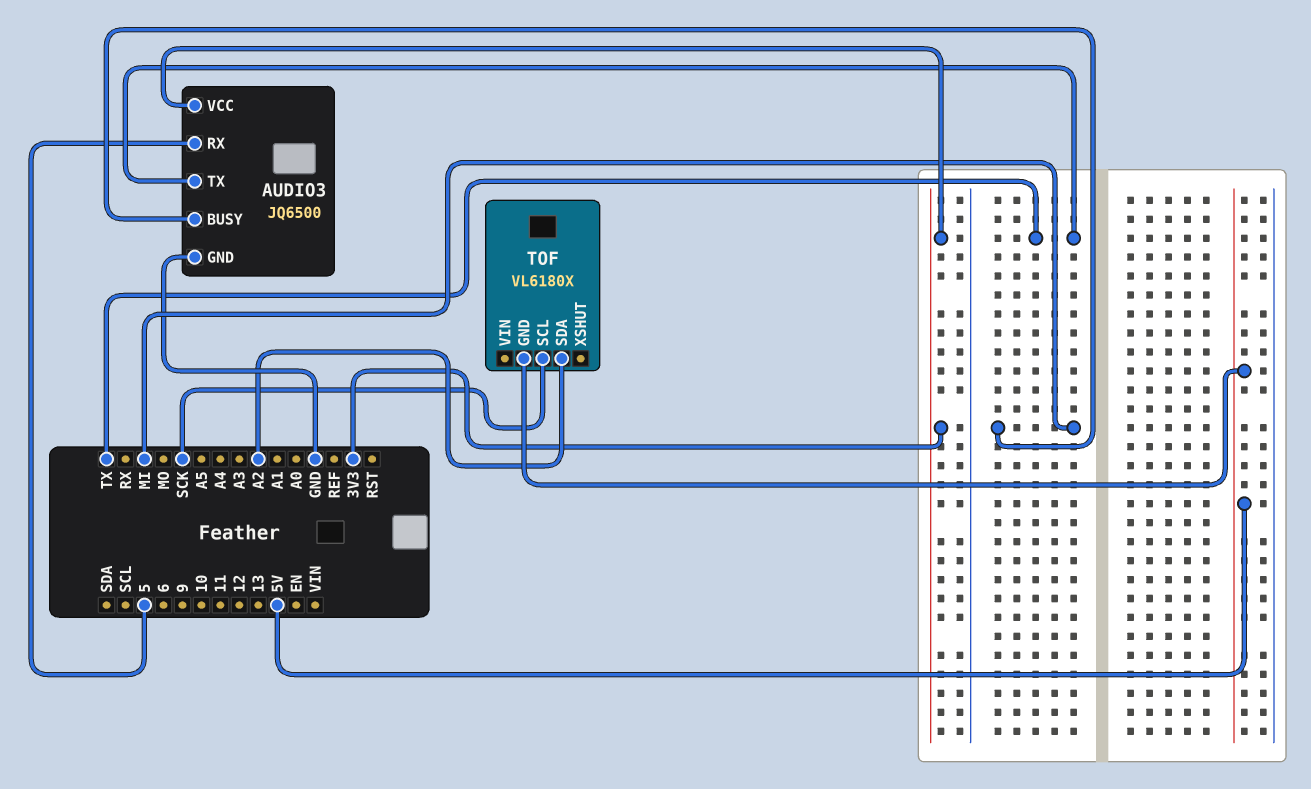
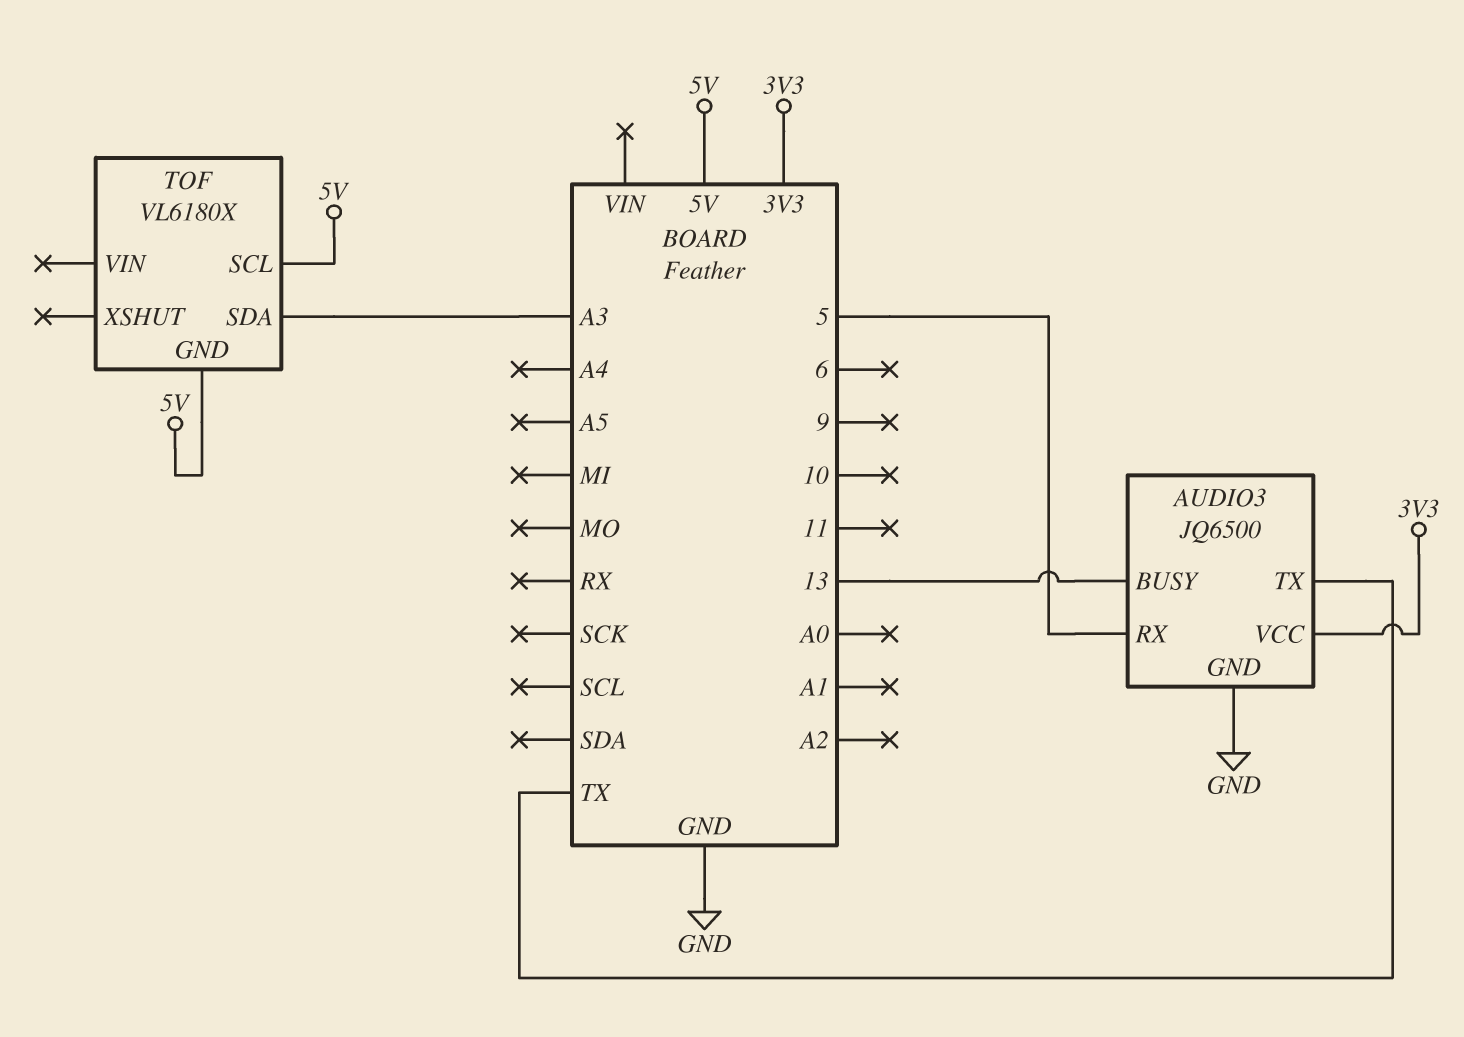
AUDIO3 pin BUSY: MI -> 13
TOF pin SCL: SCK -> 5V
TOF pin SDA: A2 -> A3

